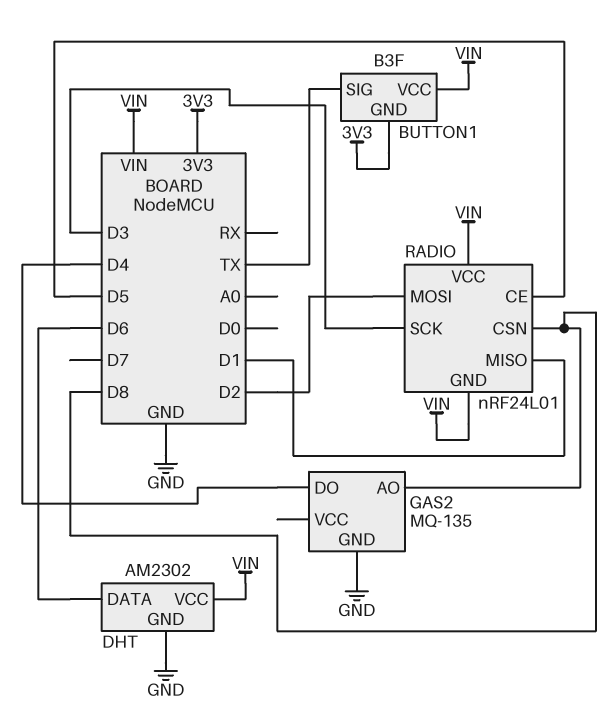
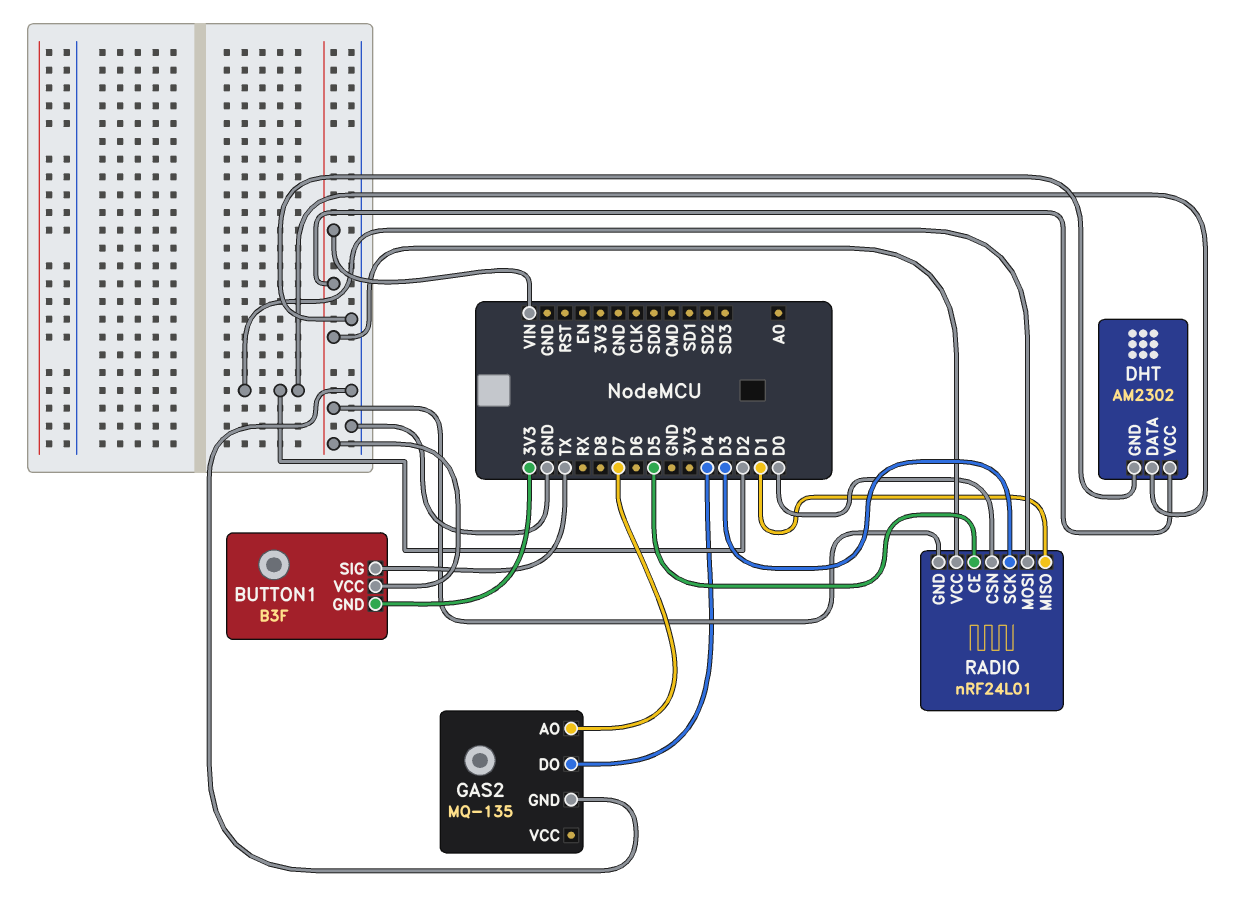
DHT pin DATA: D6 -> D2
GAS2 pin AO: D8 -> D7
RADIO pin CSN: D8 -> D0

